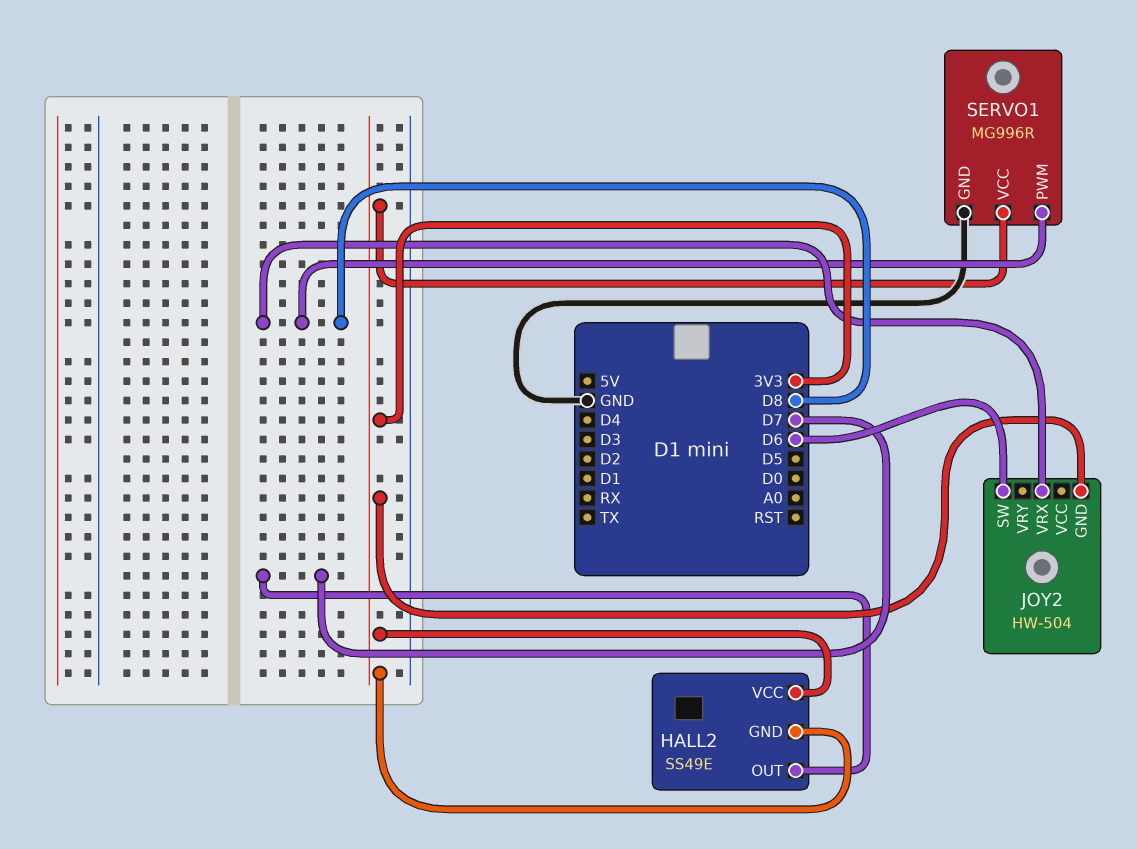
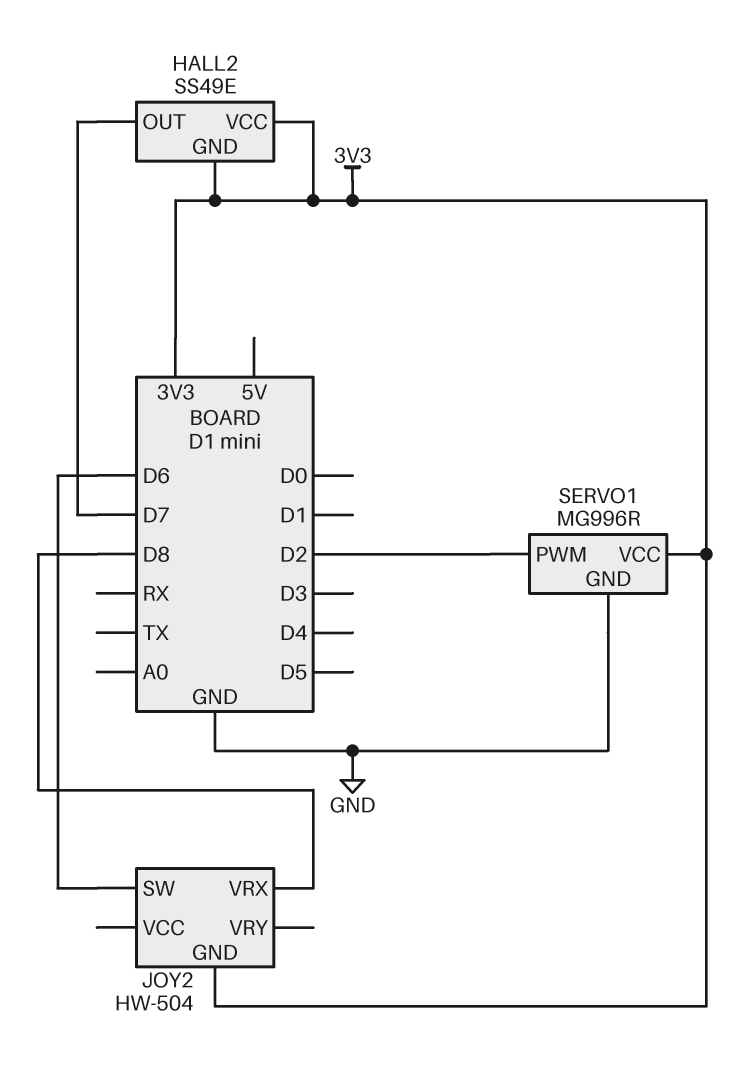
SERVO1 pin PWM: D8 -> D2

